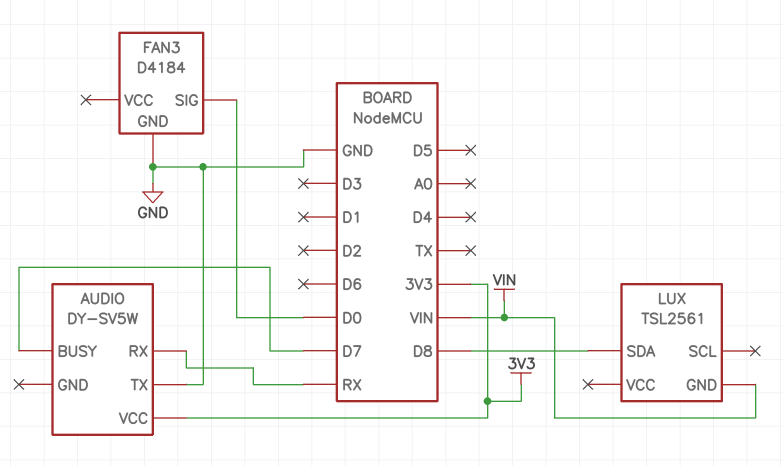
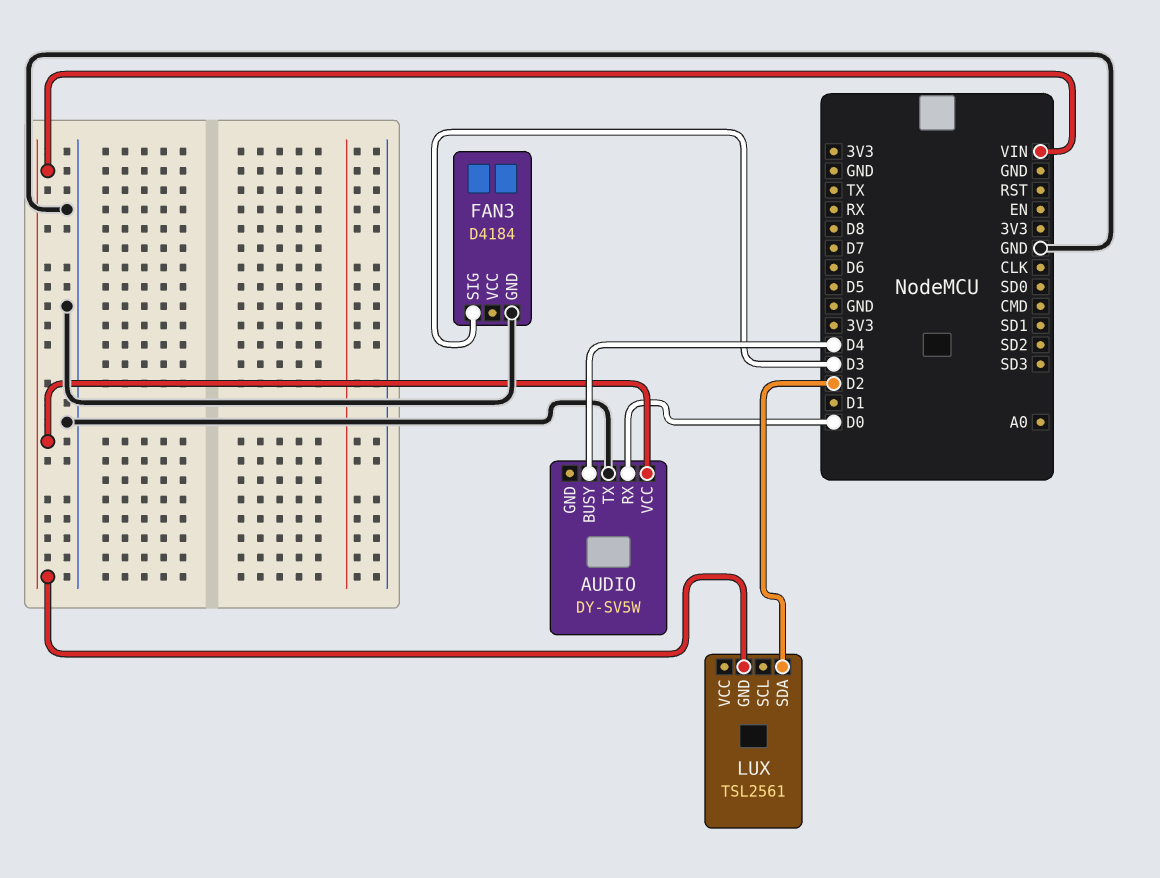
AUDIO pin BUSY: D7 -> D4
AUDIO pin RX: RX -> D0
AUDIO pin VCC: 3V3 -> VIN
FAN3 pin SIG: D0 -> D3
LUX pin SDA: D8 -> D2

